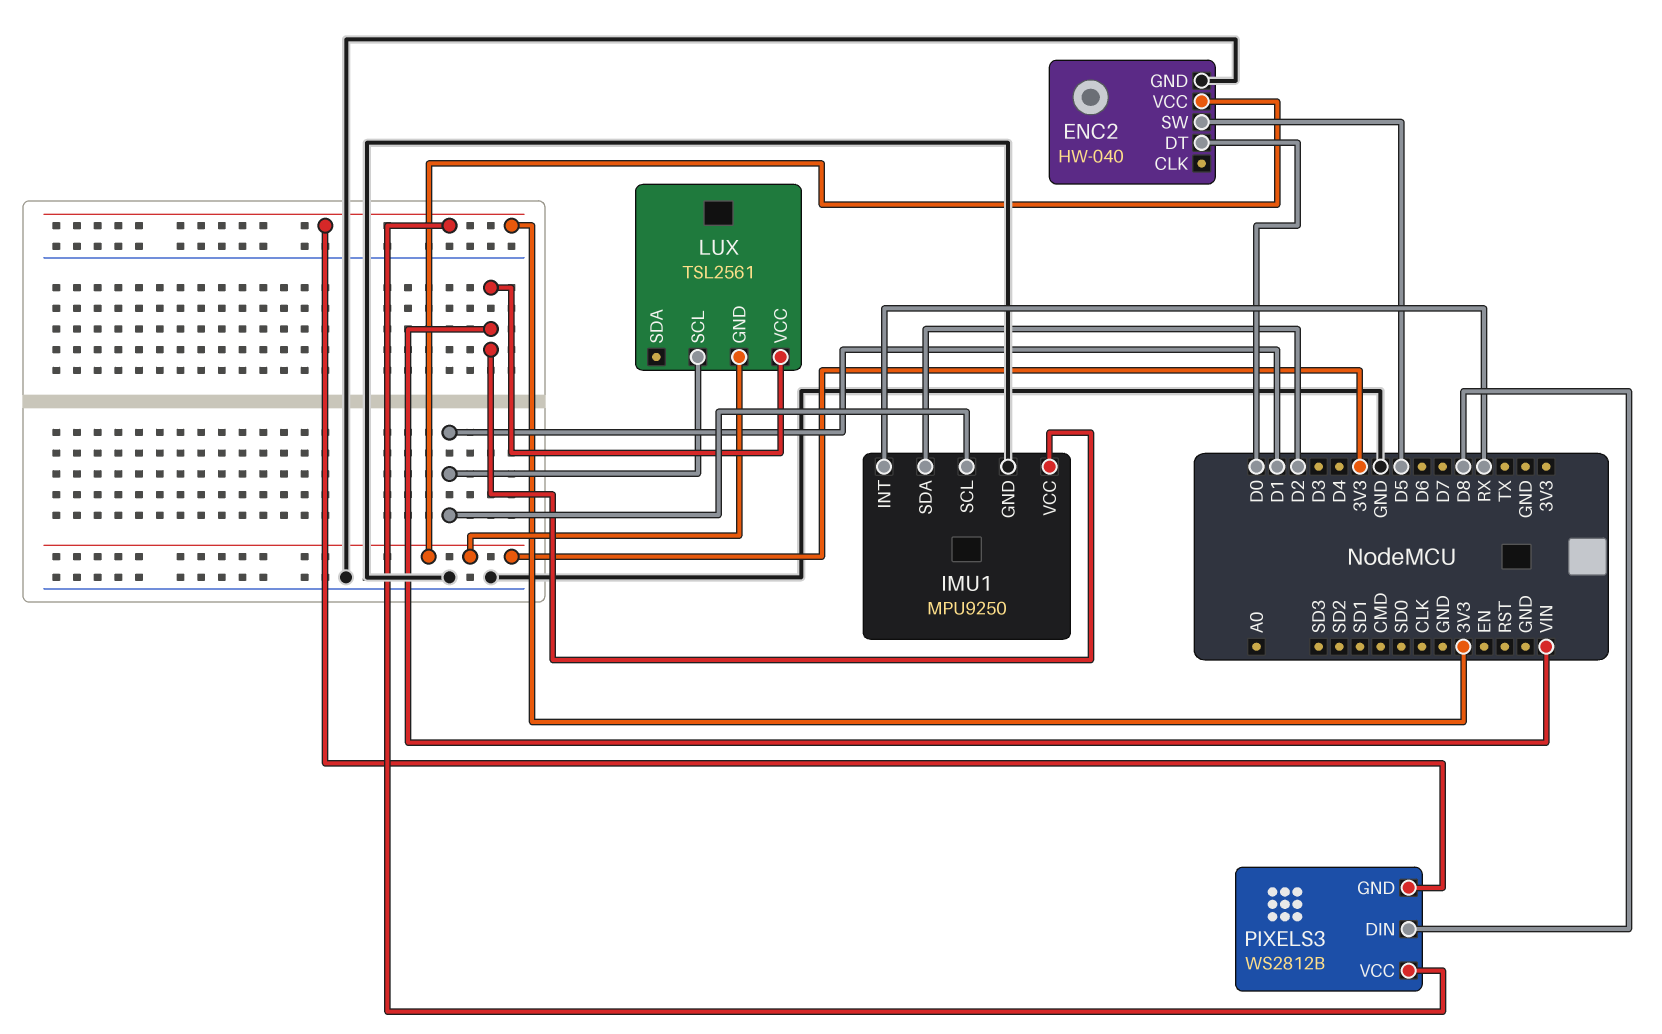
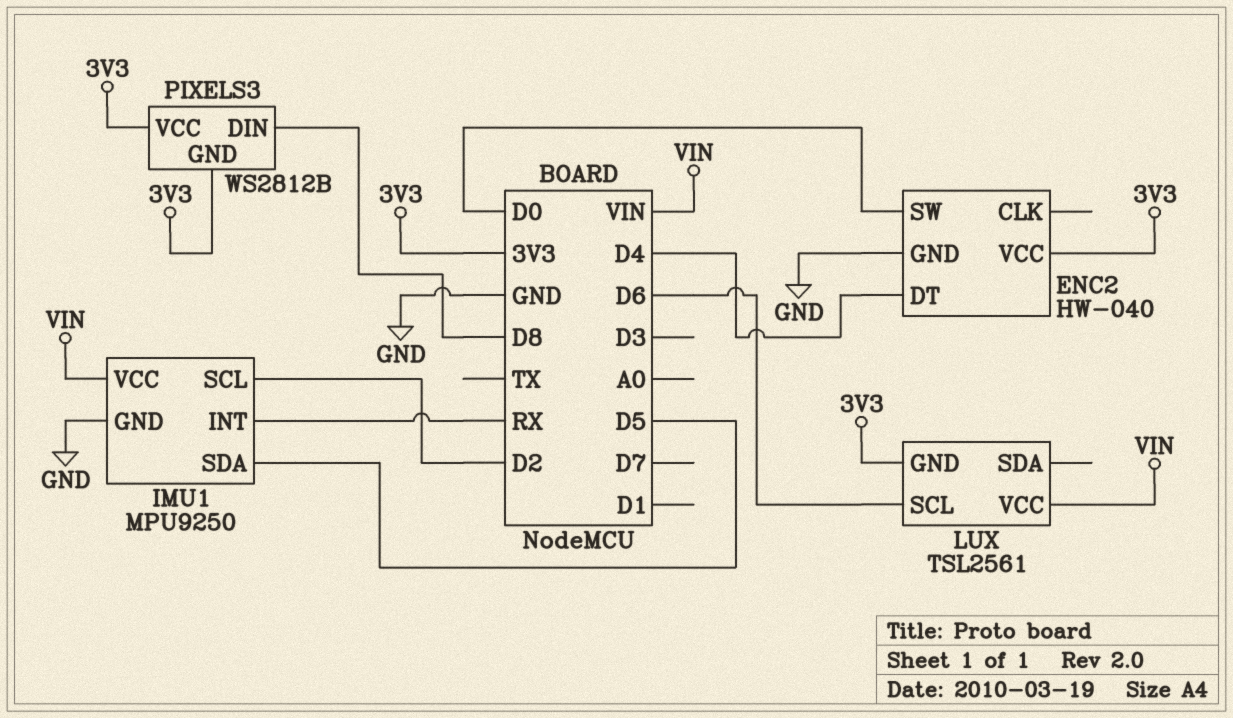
ENC2 pin DT: D0 -> D4
ENC2 pin SW: D5 -> D0
IMU1 pin SCL: D1 -> D2
IMU1 pin SDA: D2 -> D5
LUX pin SCL: D1 -> D6

